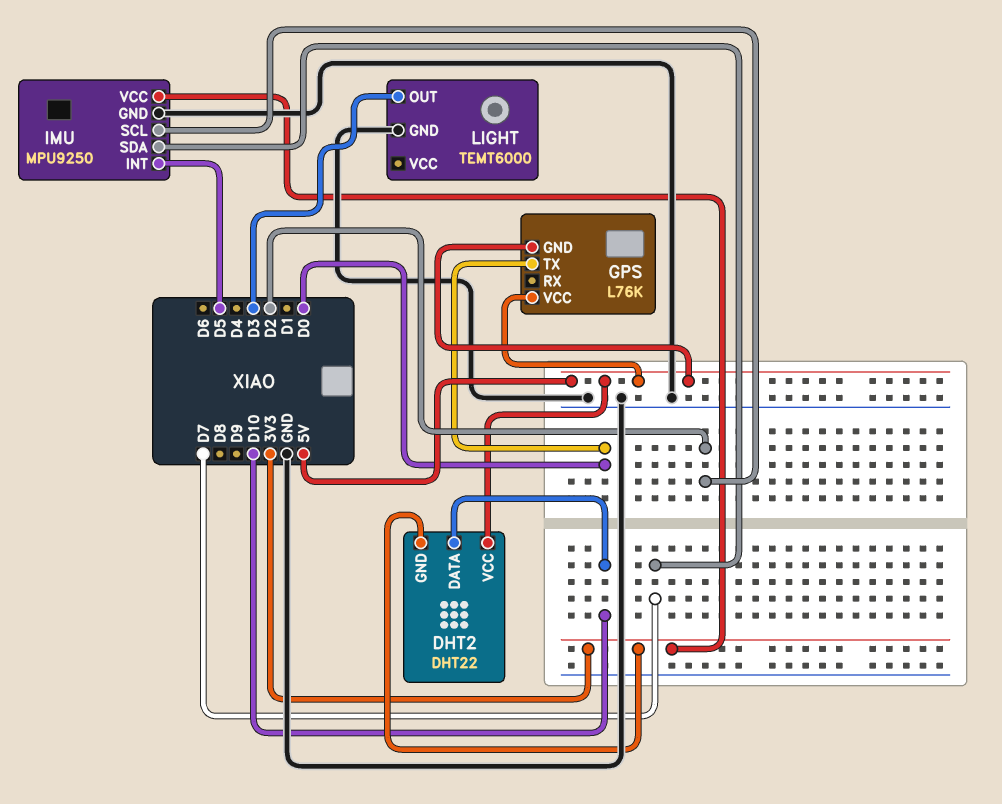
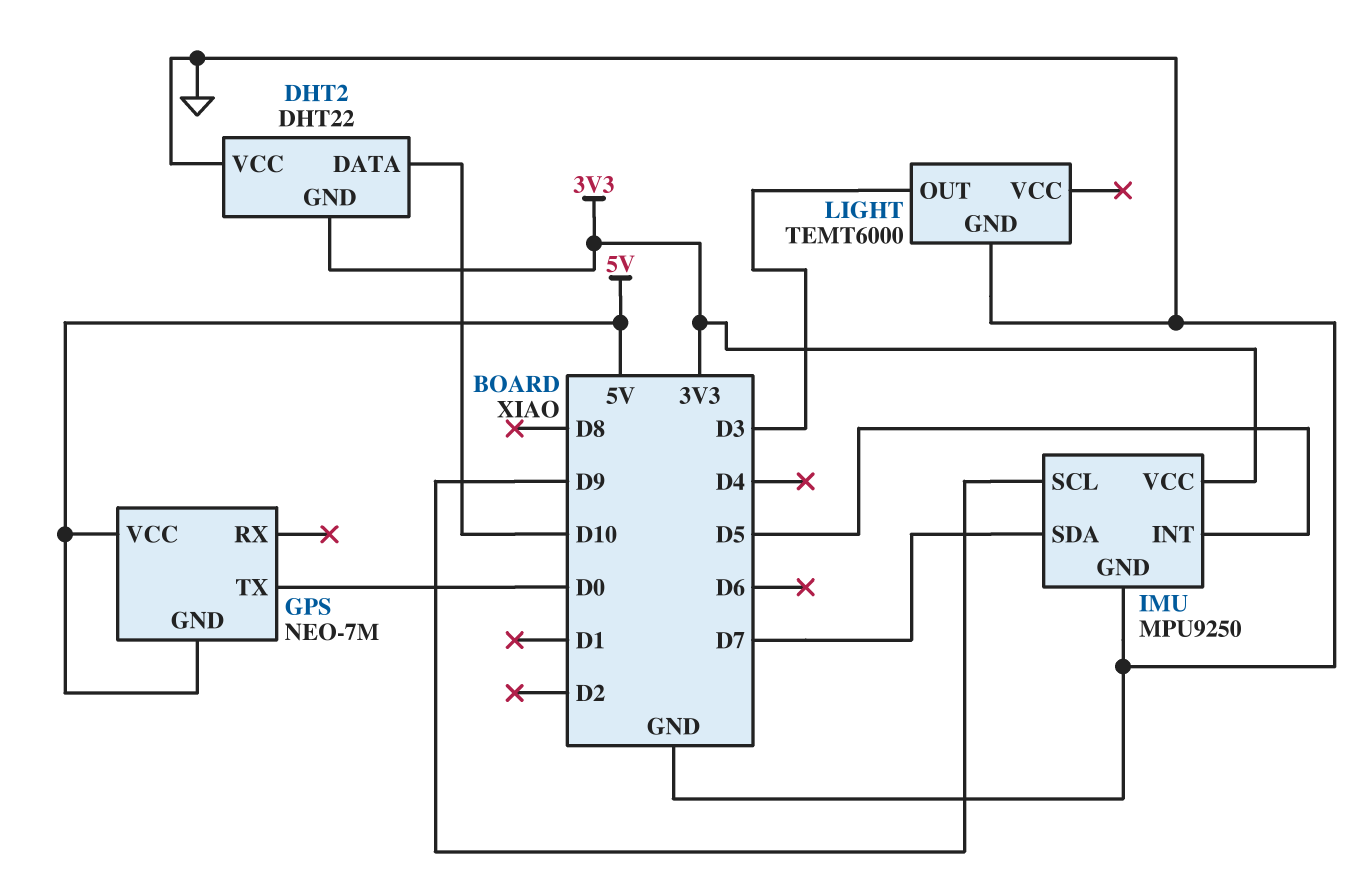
DHT2 pin VCC: 5V -> GND
GPS: L76K -> NEO-7M
IMU pin SCL: D2 -> D9

